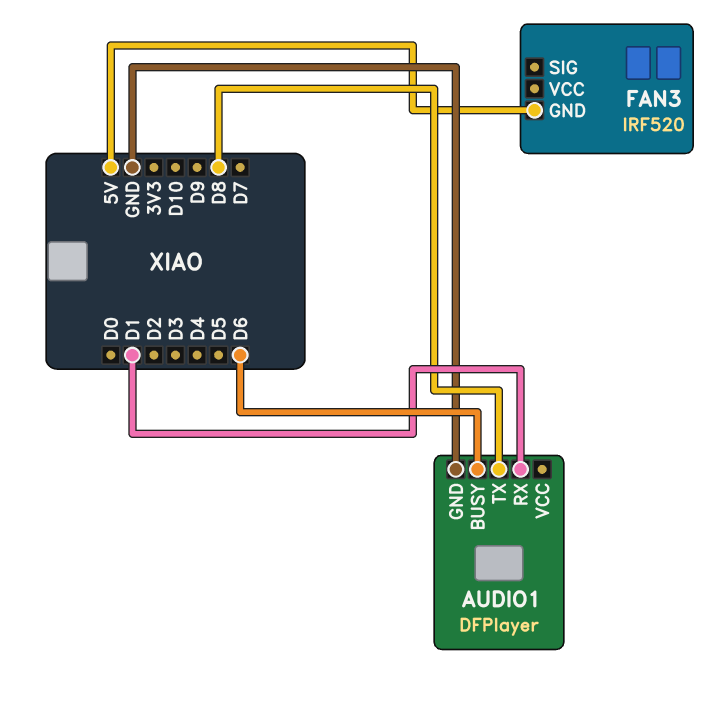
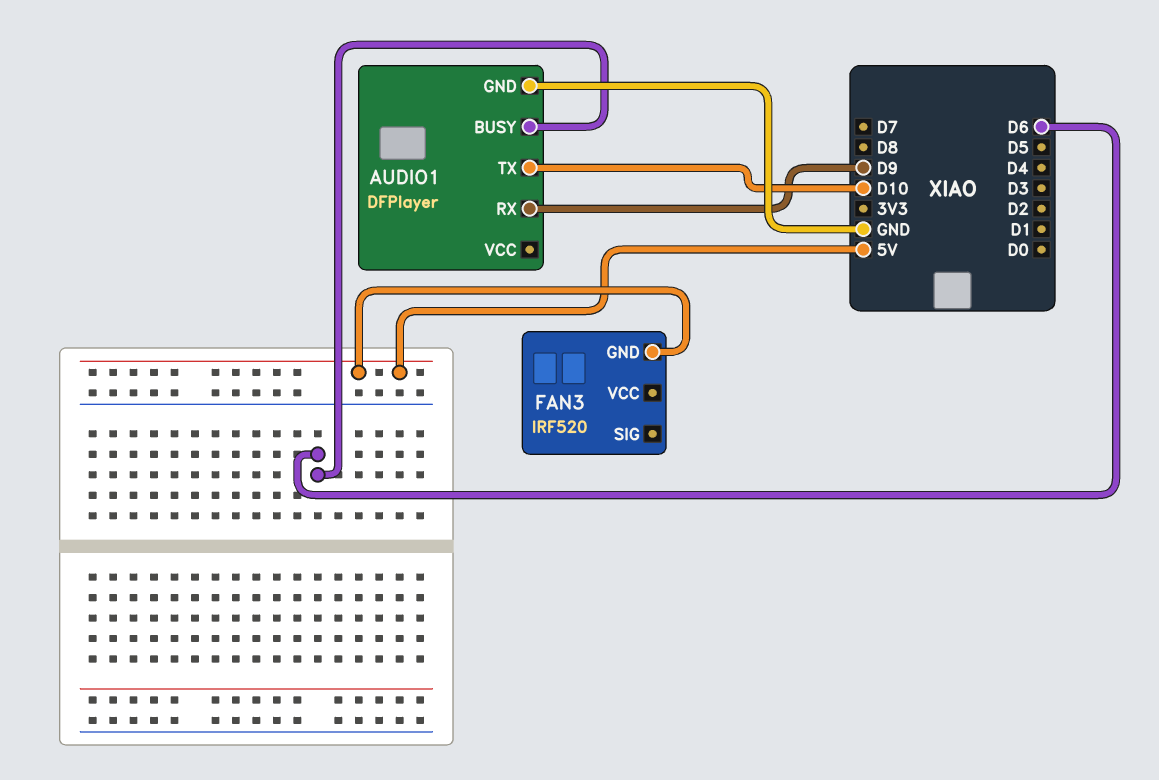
AUDIO1 pin RX: D1 -> D9
AUDIO1 pin TX: D8 -> D10

